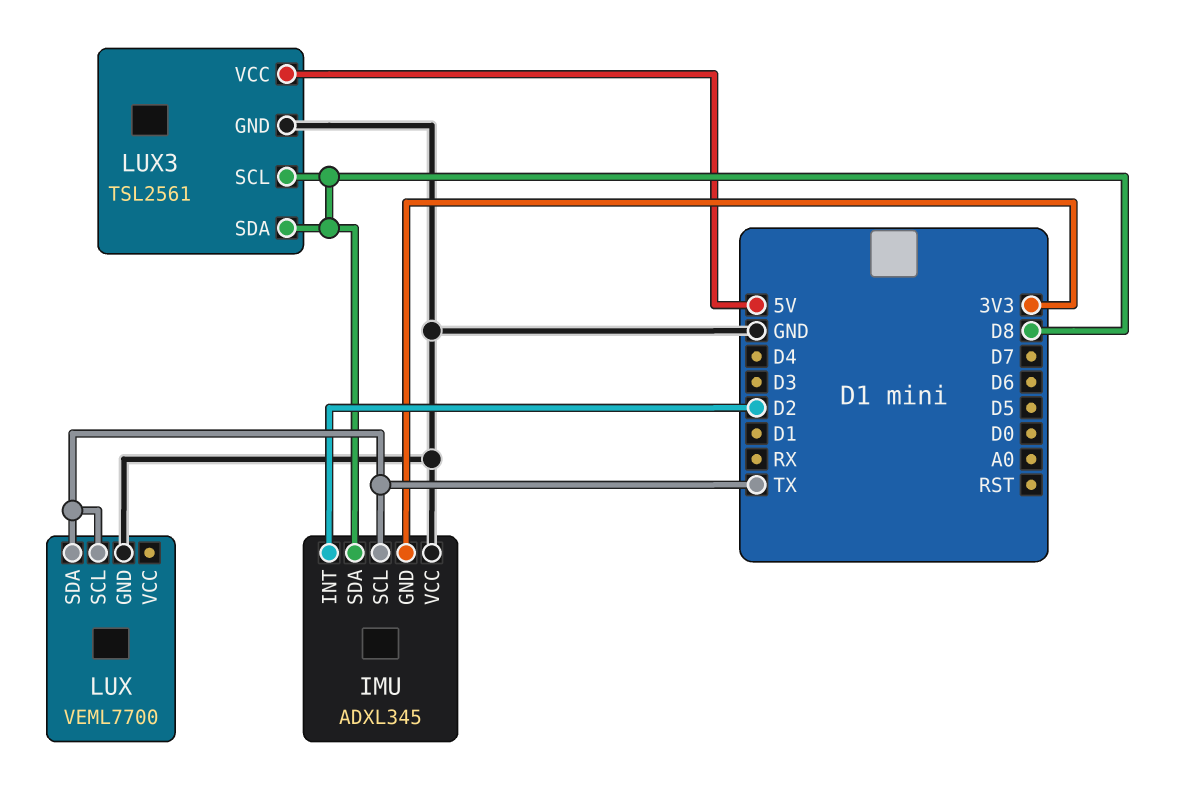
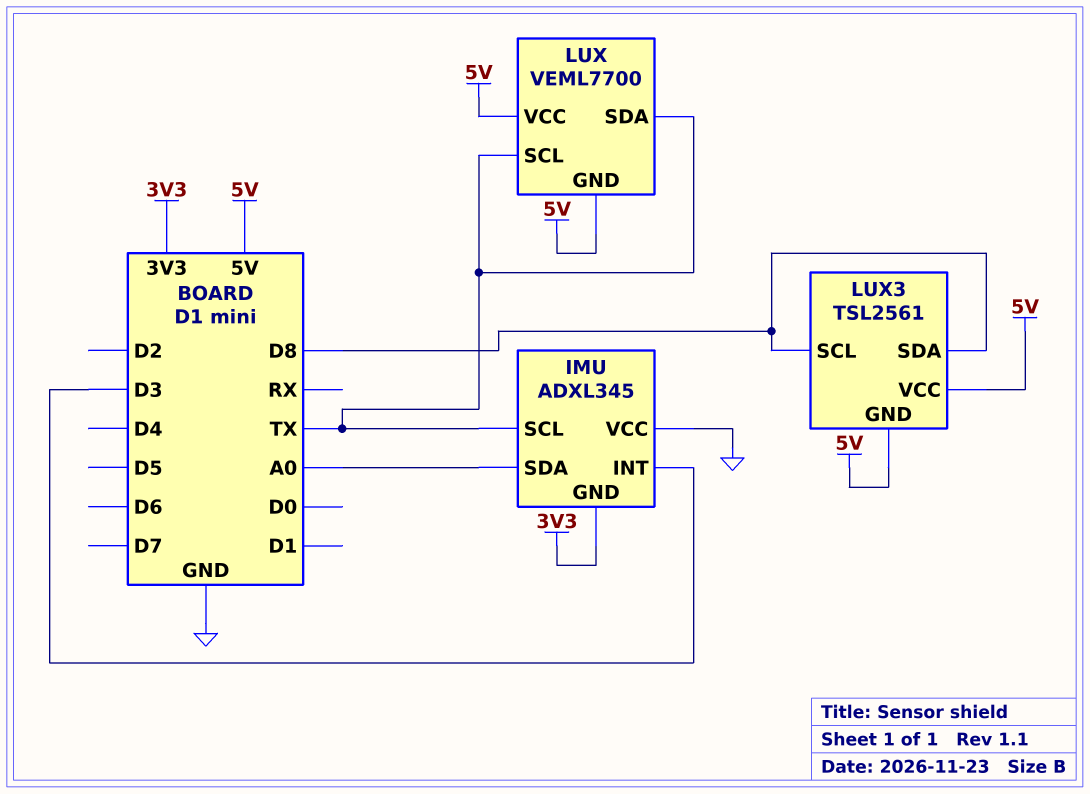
IMU pin INT: D2 -> D3
IMU pin SDA: D8 -> A0
LUX pin GND: GND -> 5V
LUX pin VCC: none -> 5V
LUX3 pin GND: GND -> 5V

